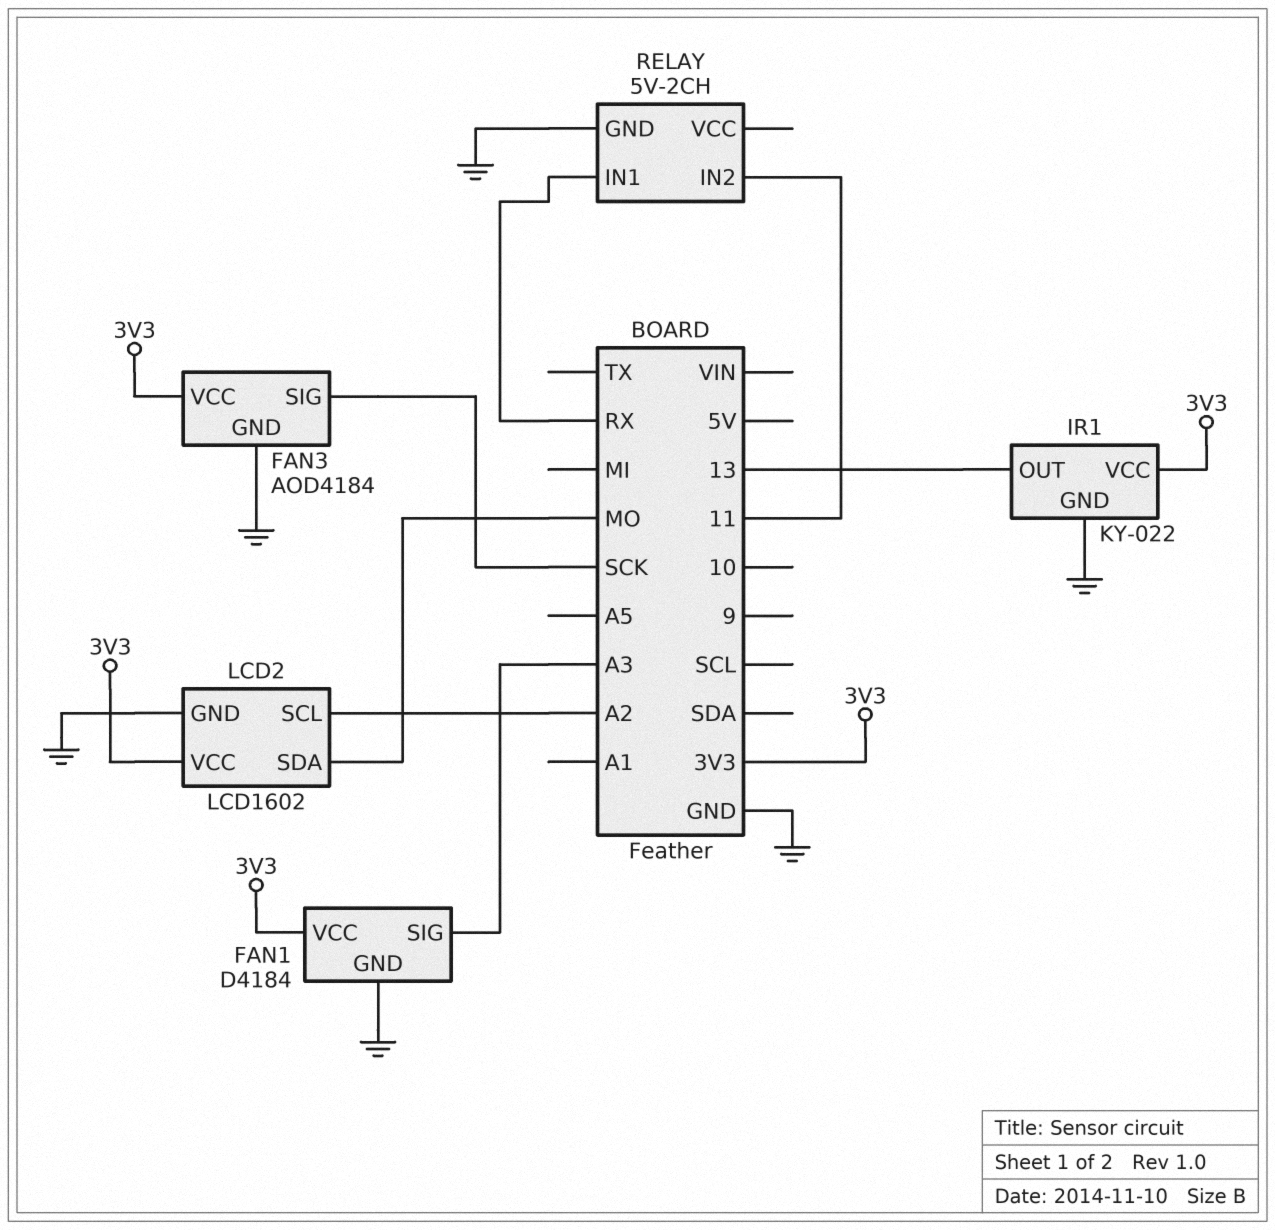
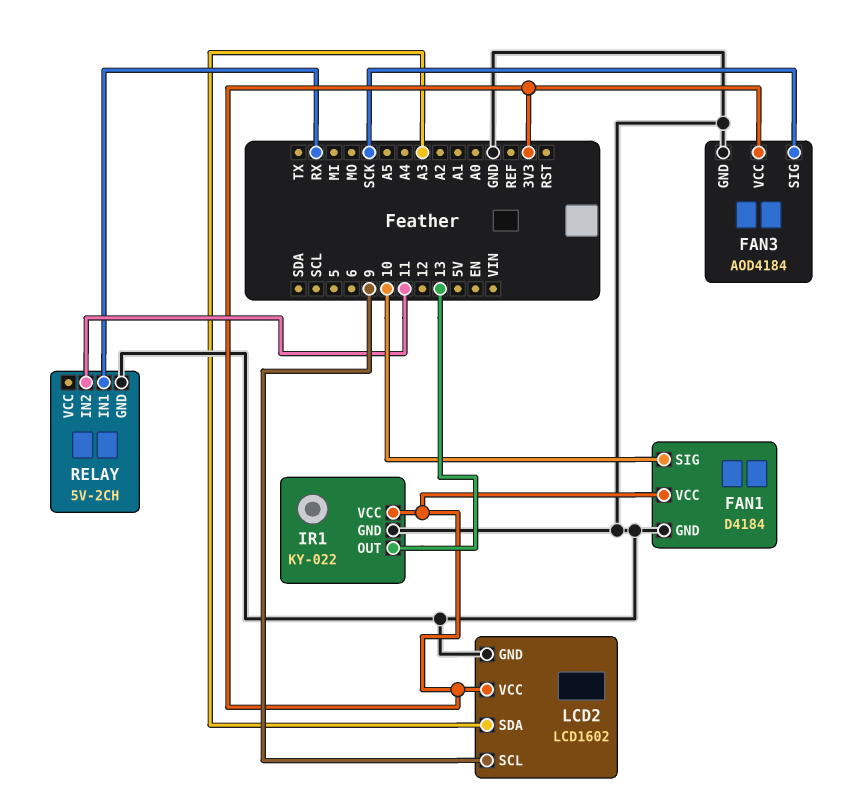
FAN1 pin SIG: A3 -> 10
LCD2 pin SCL: A2 -> 9
LCD2 pin SDA: MO -> A3

